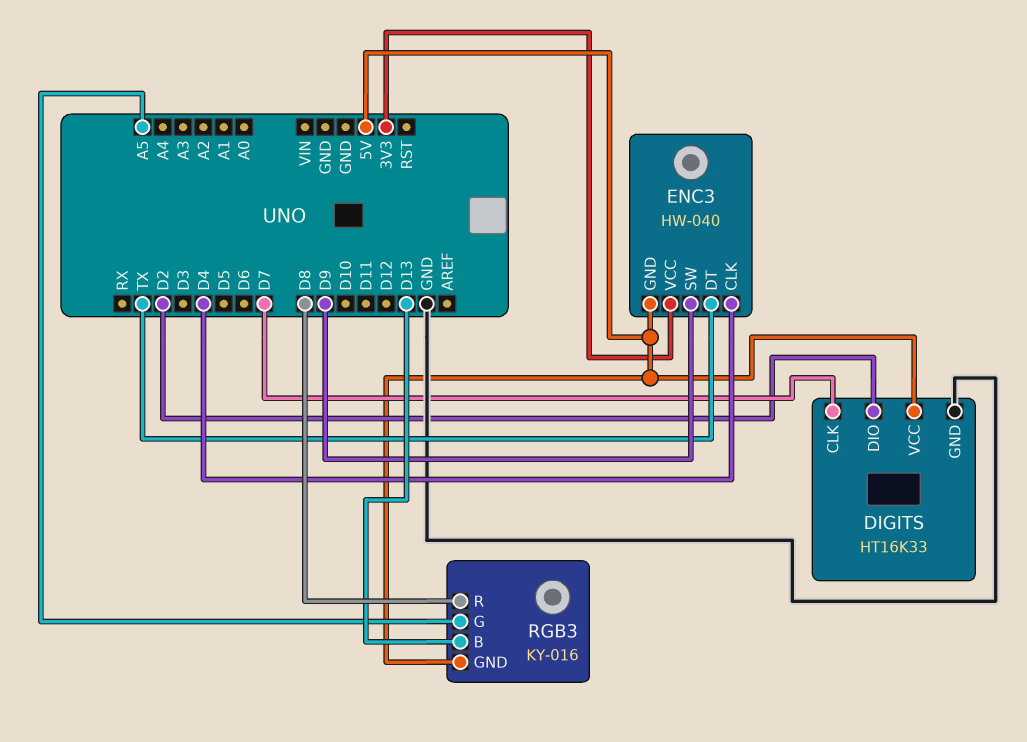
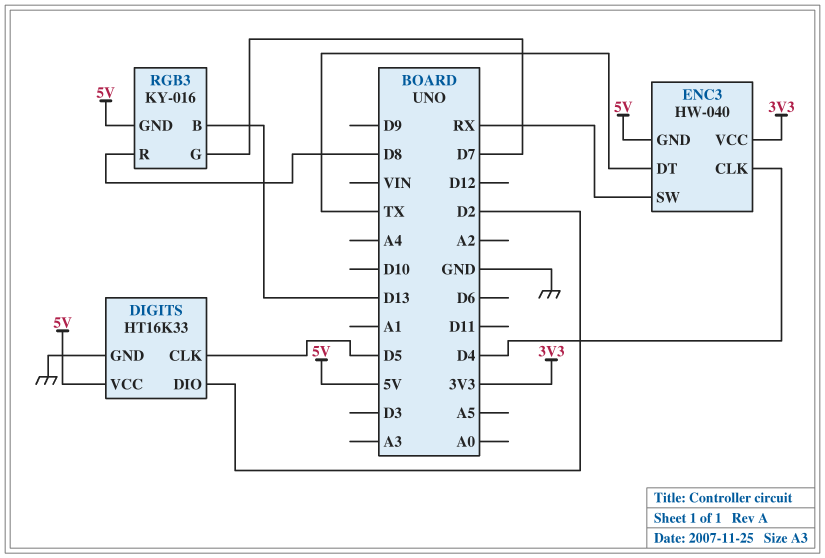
DIGITS pin CLK: D7 -> D5
ENC3 pin SW: D9 -> RX
RGB3 pin G: A5 -> D7

